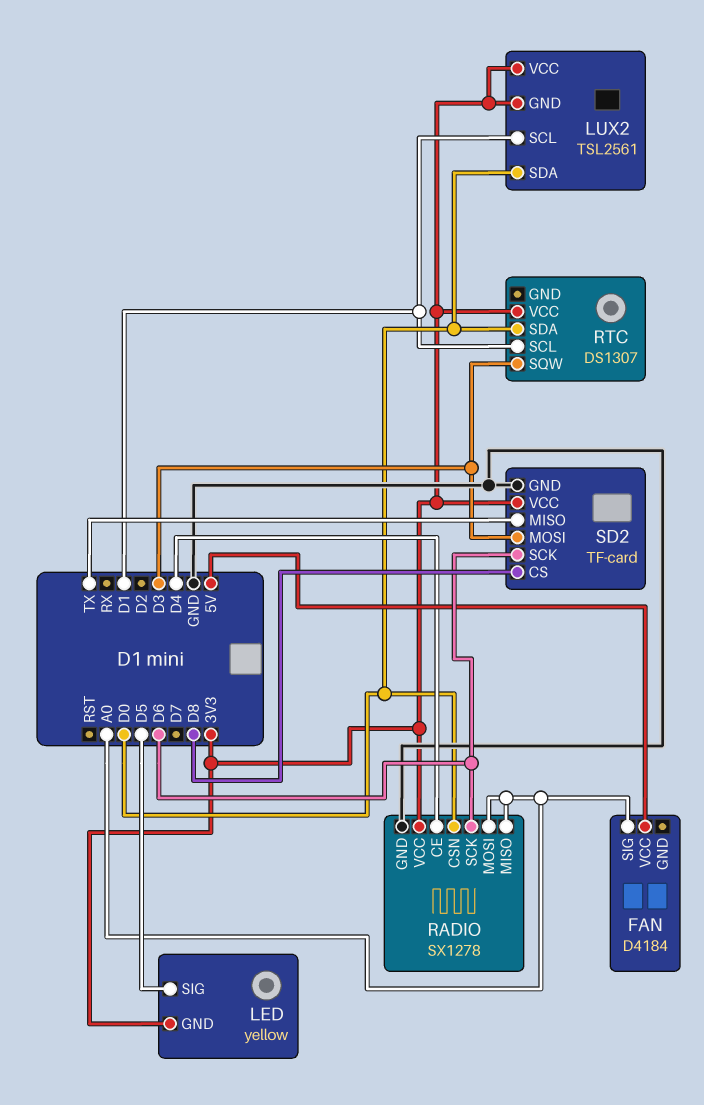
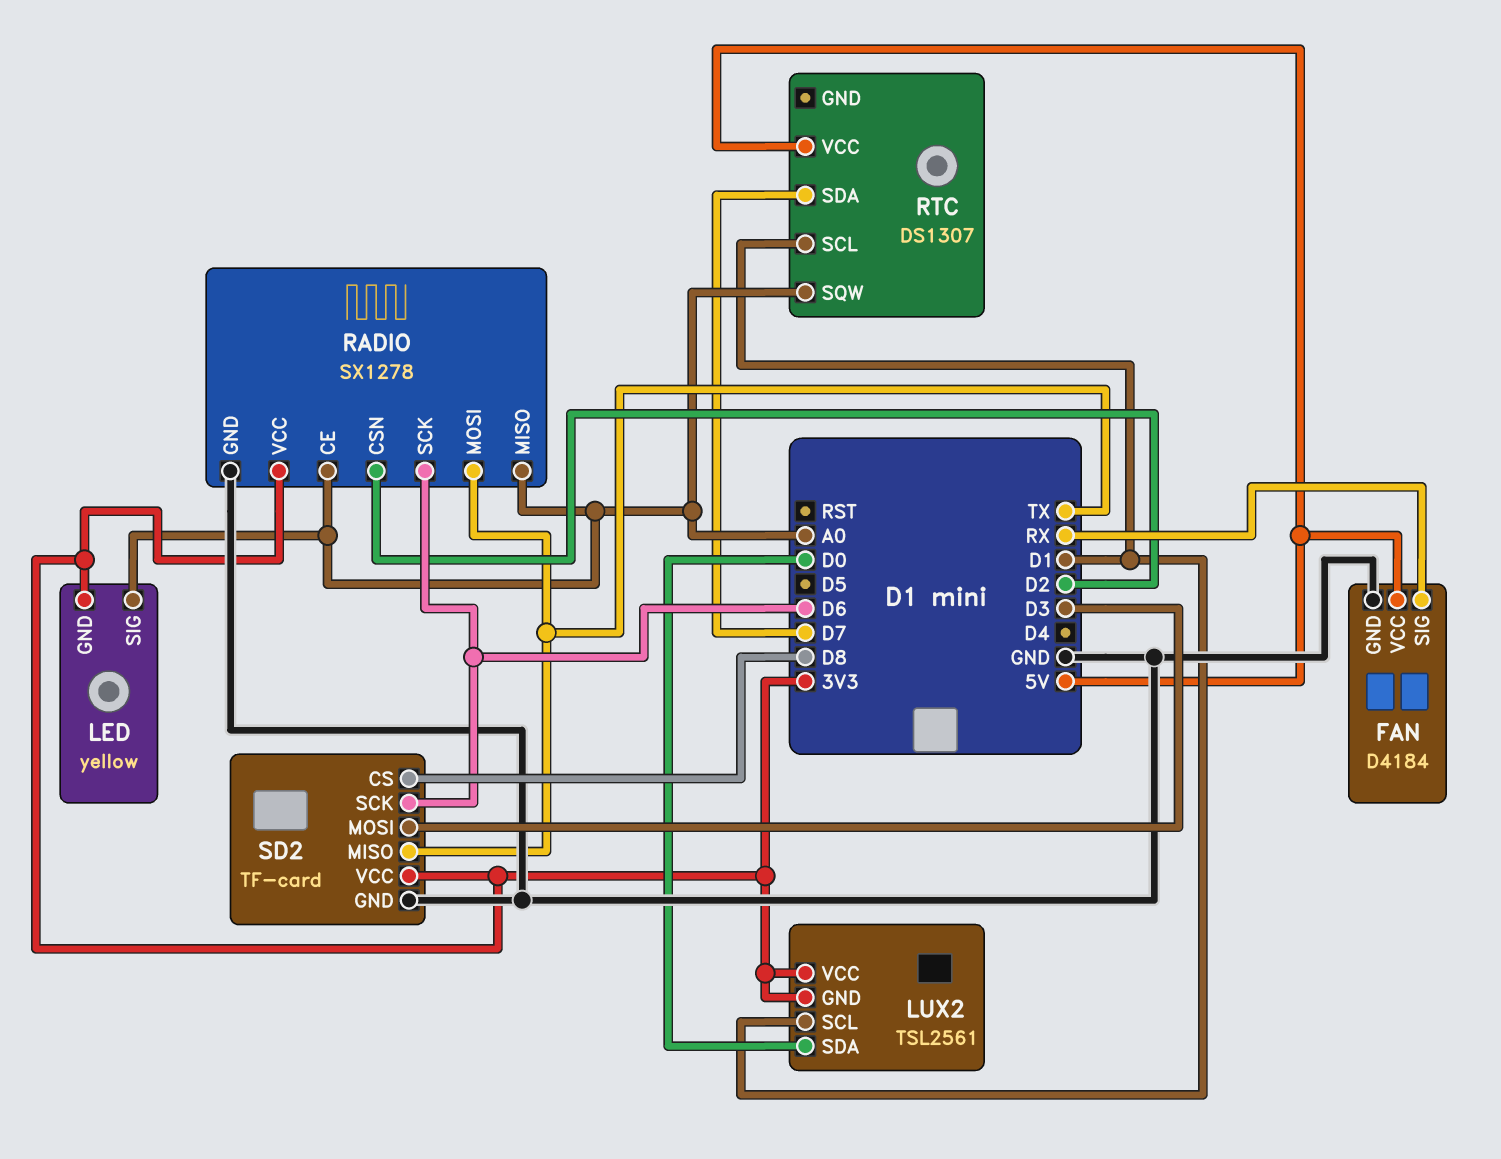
FAN pin GND: none -> GND
FAN pin SIG: A0 -> RX
LED pin SIG: D5 -> A0
RADIO pin CE: D4 -> A0
RADIO pin CSN: D0 -> D2
RADIO pin MOSI: A0 -> TX
RTC pin SDA: D0 -> D7
RTC pin SQW: D3 -> A0
RTC pin VCC: 3V3 -> 5V

